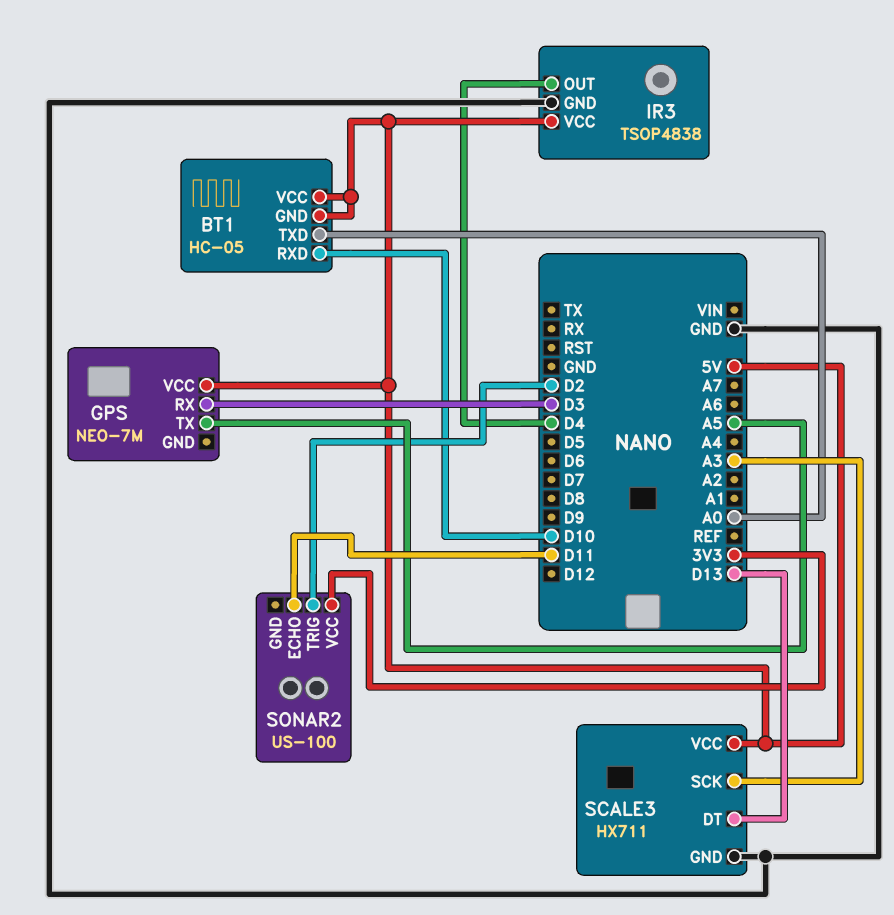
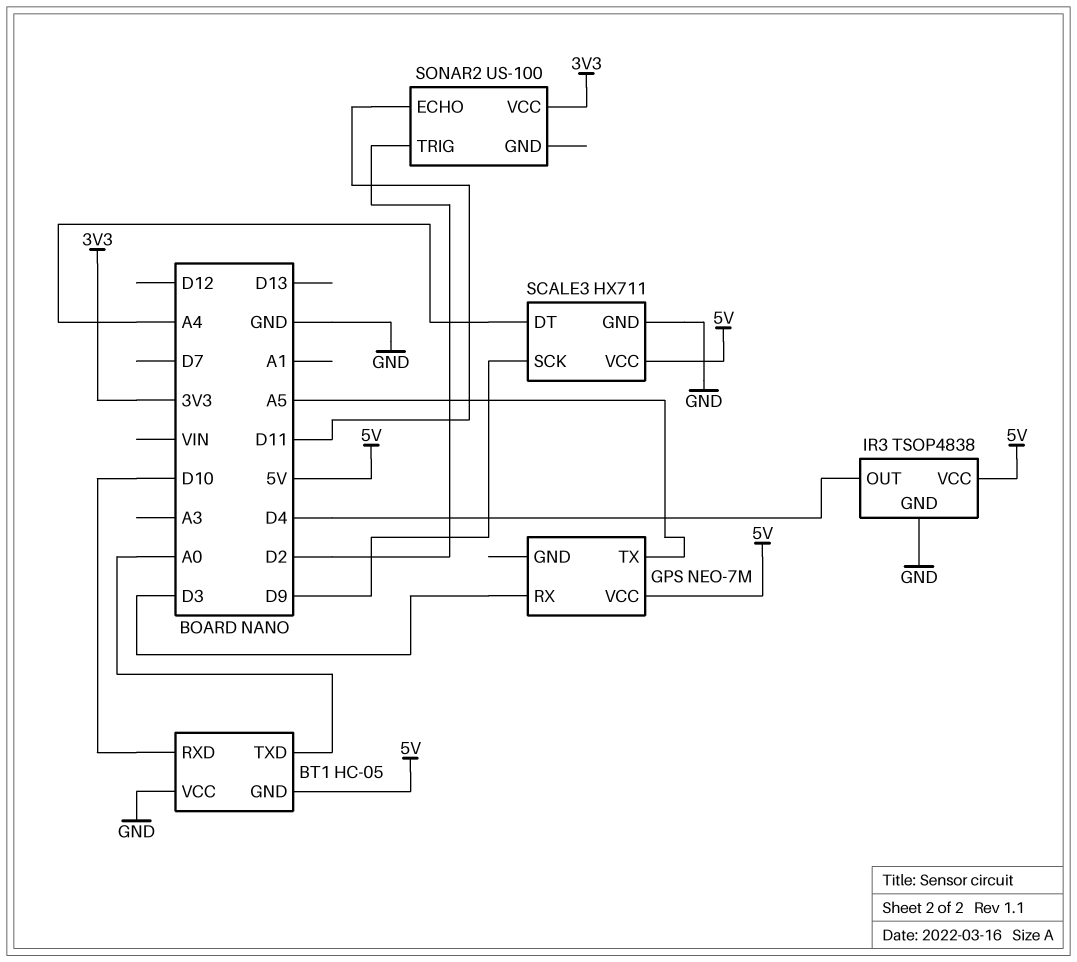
BT1 pin VCC: 5V -> GND
SCALE3 pin DT: D13 -> A4
SCALE3 pin SCK: A3 -> D9

